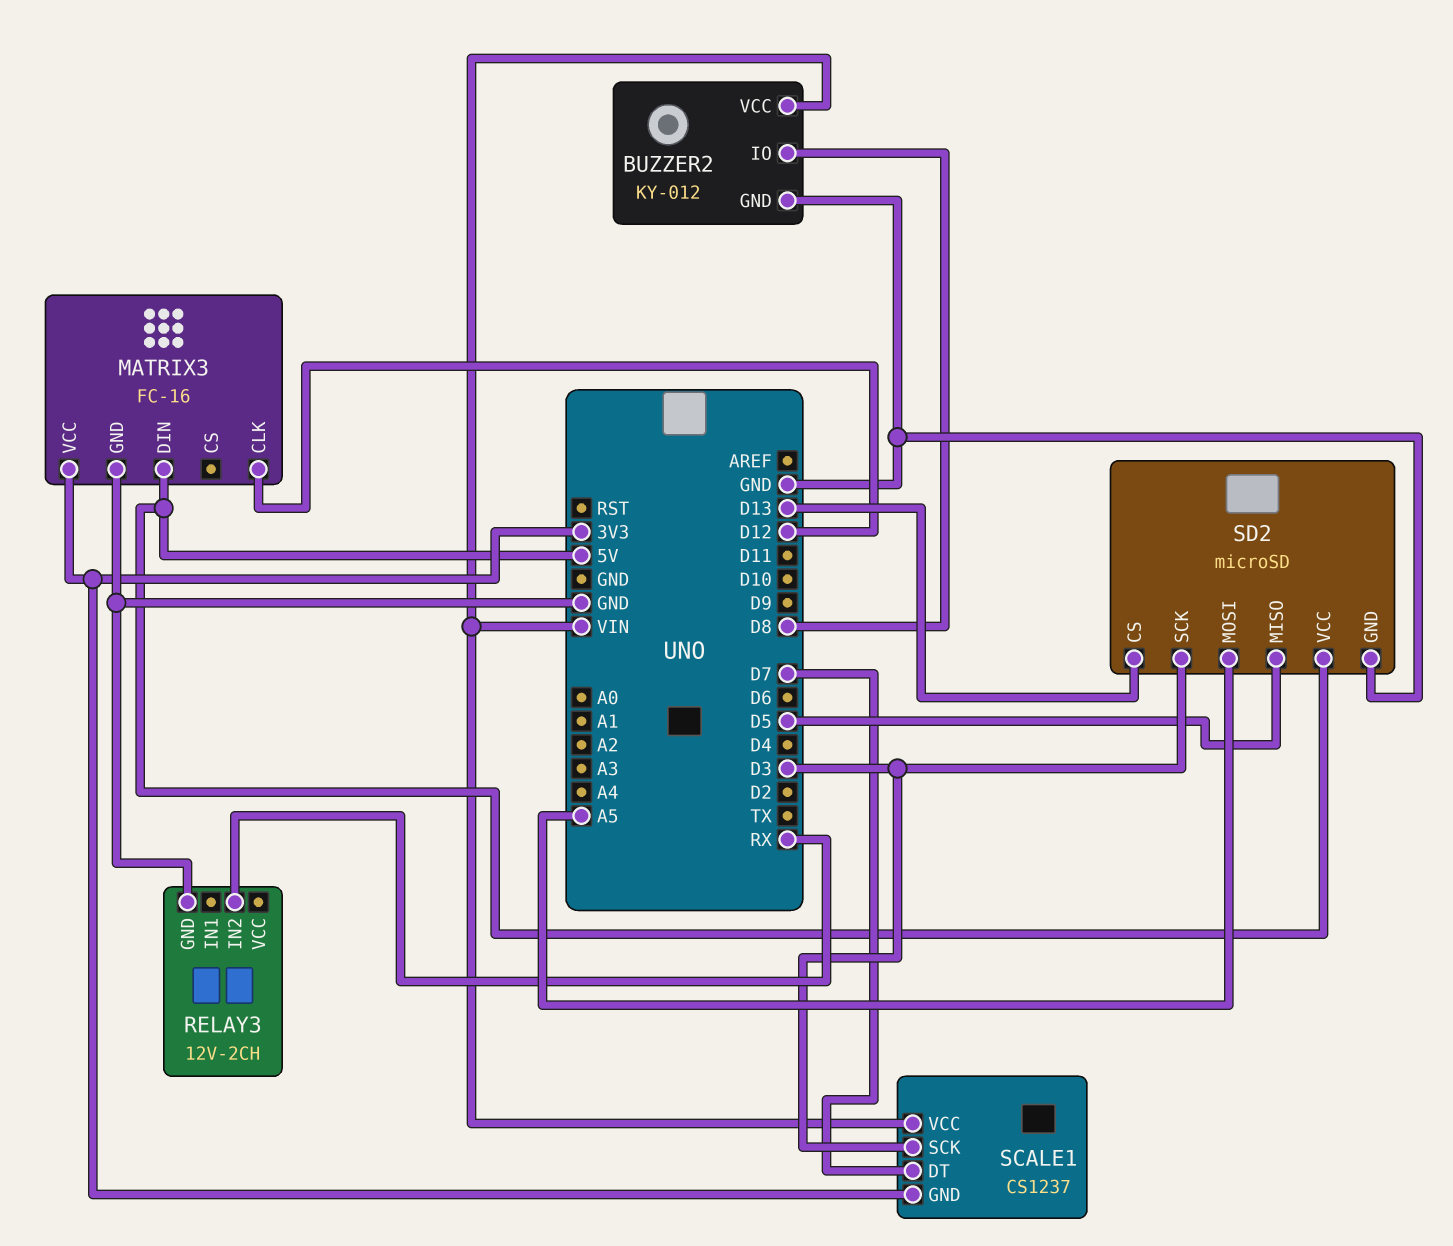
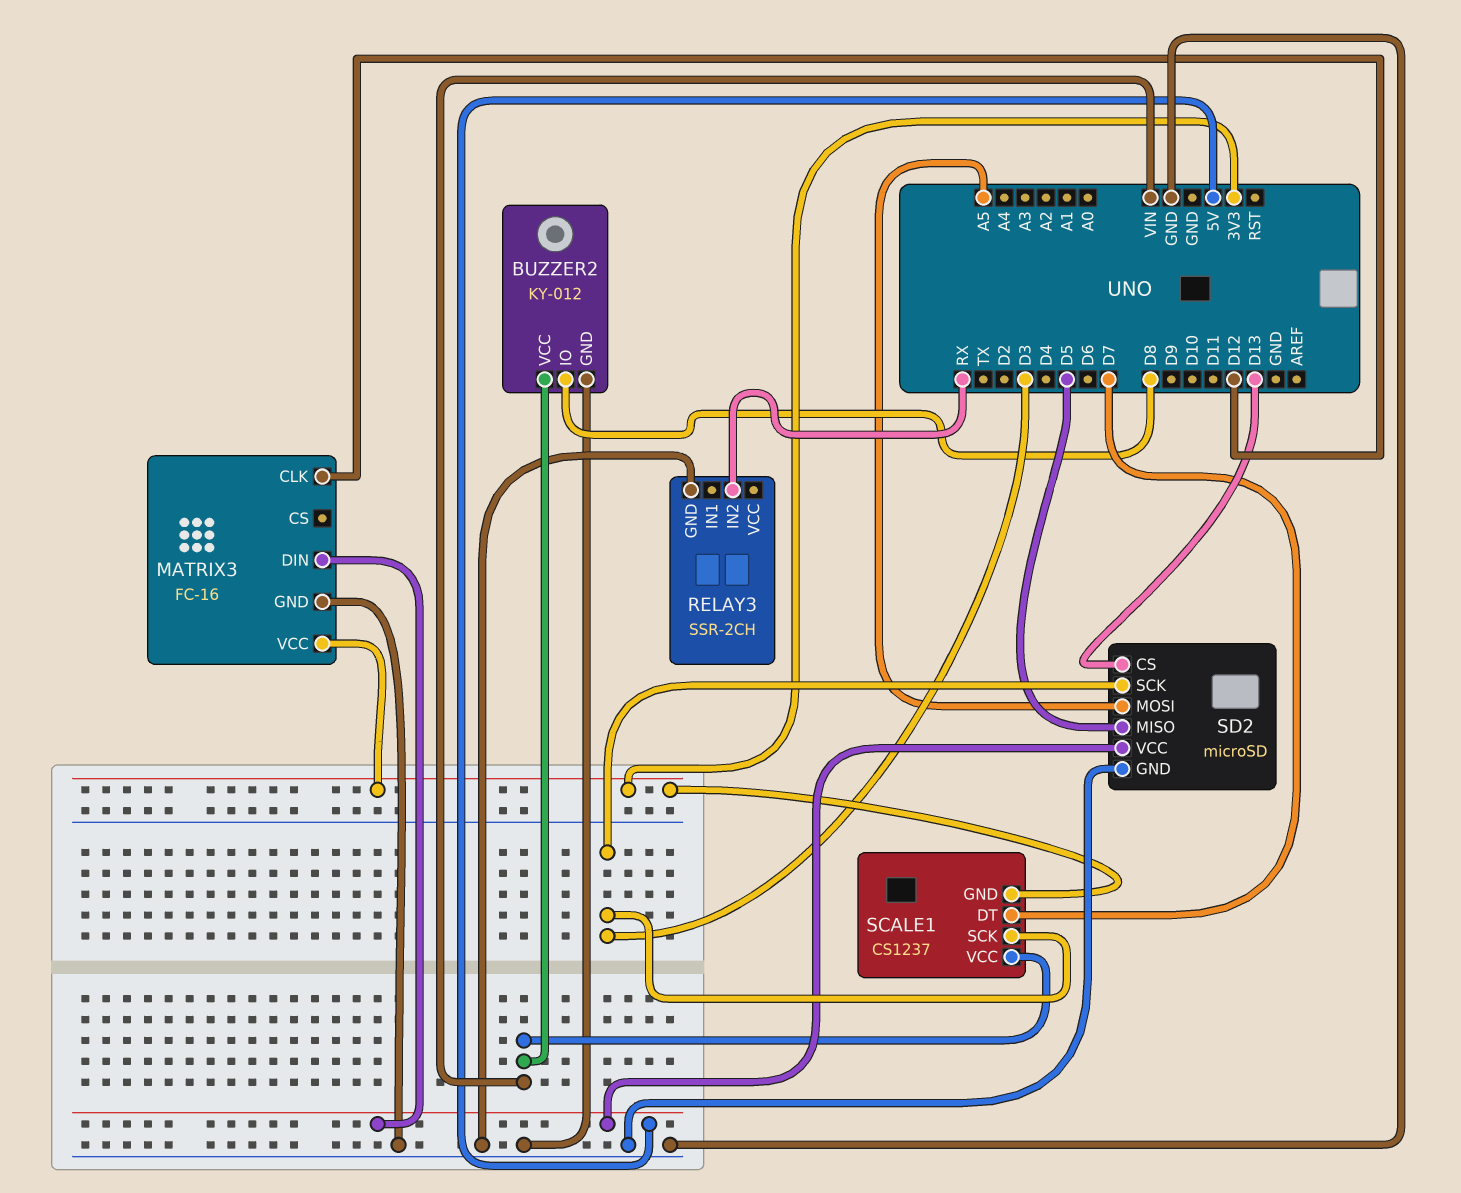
RELAY3: 12V-2CH -> SSR-2CH

